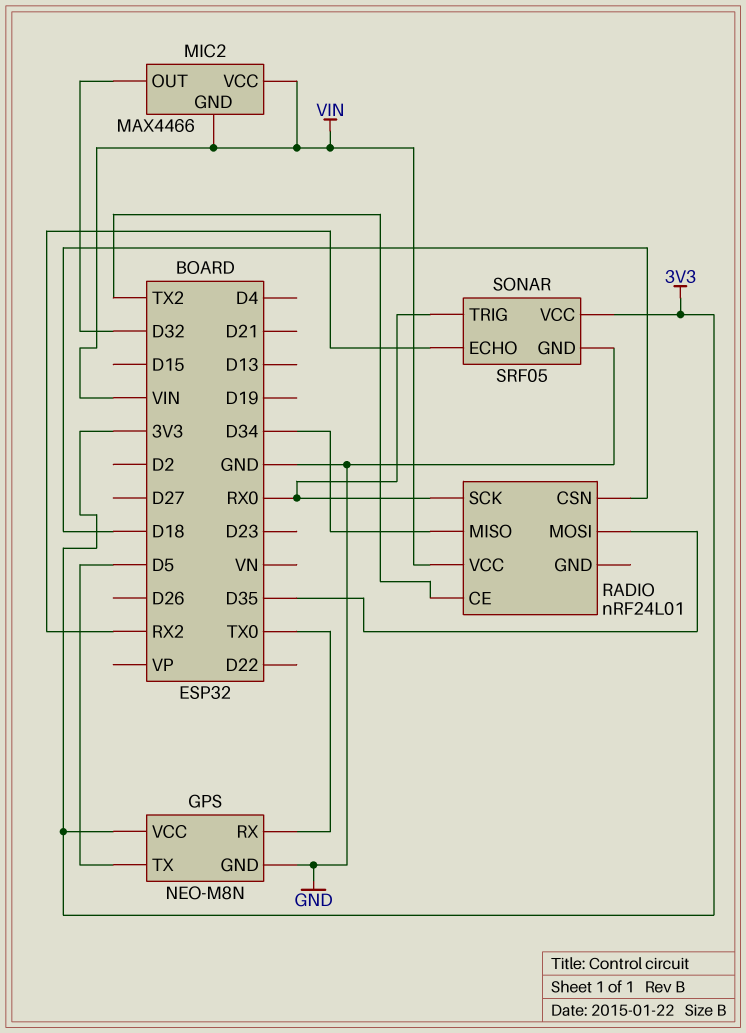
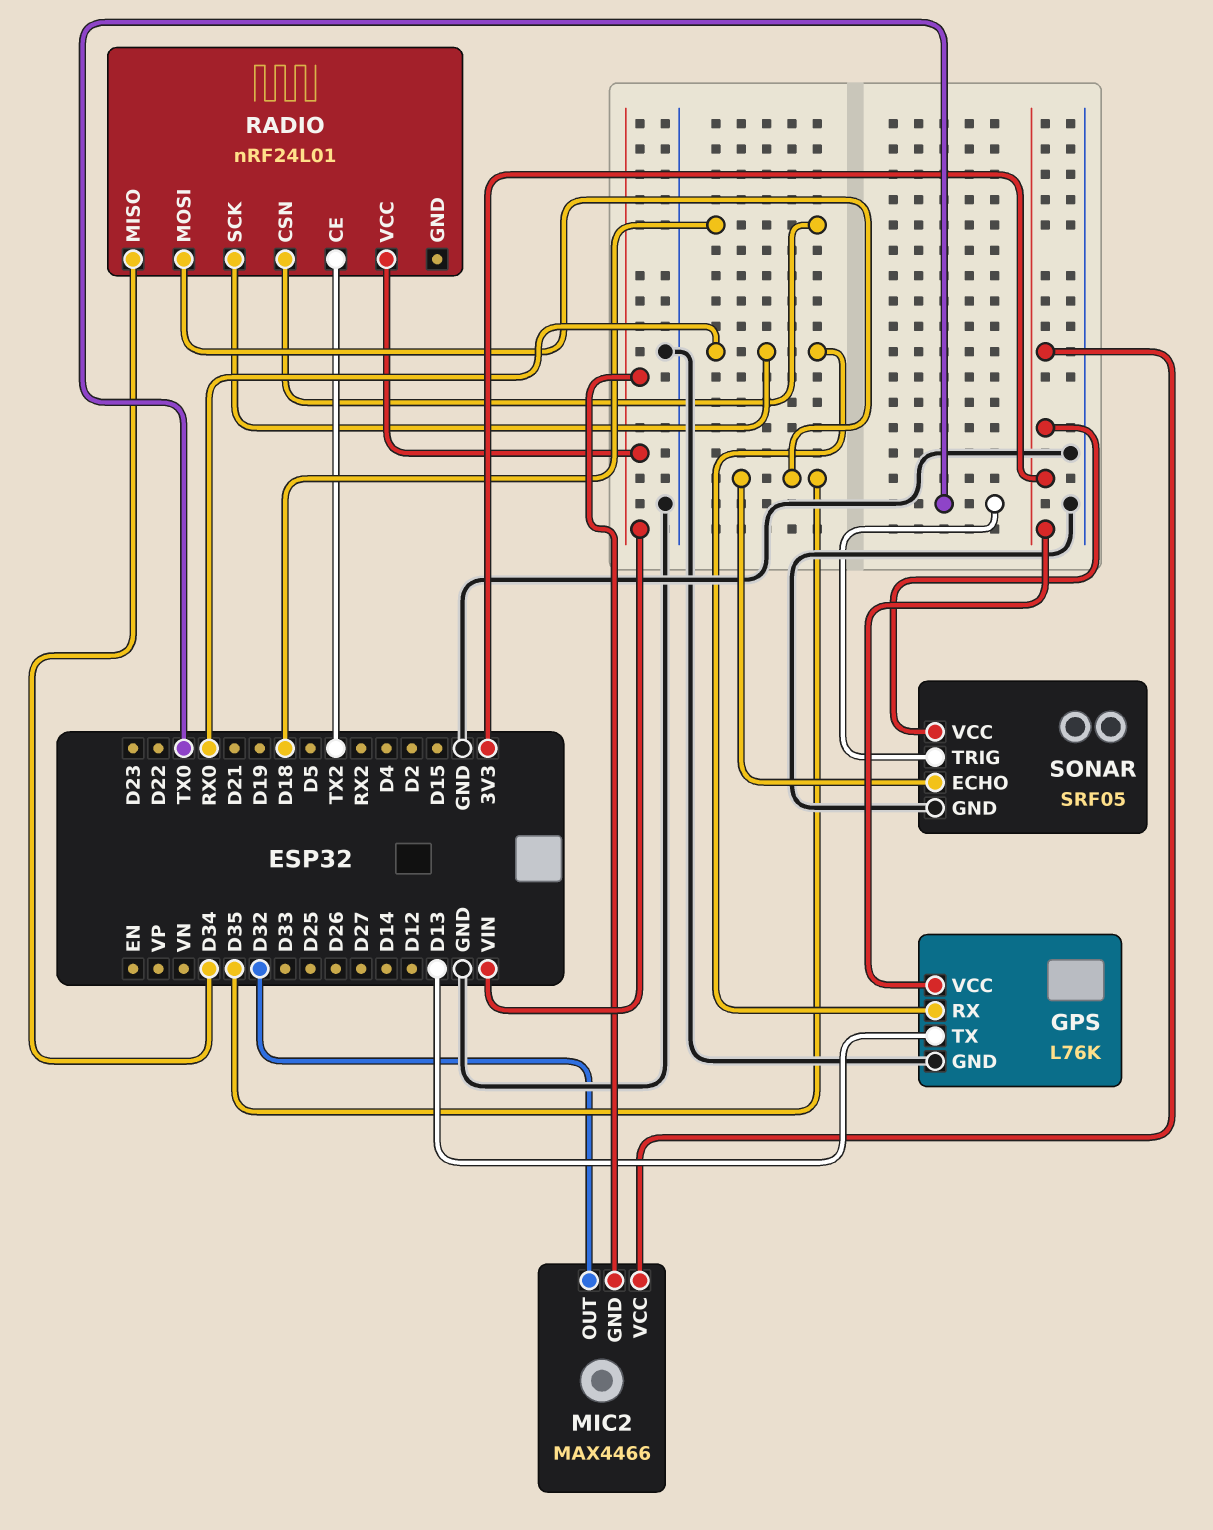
GPS: NEO-M8N -> L76K
GPS pin RX: TX0 -> RX0
GPS pin TX: D5 -> D13
MIC2 pin VCC: VIN -> 3V3
SONAR pin ECHO: RX2 -> D35
SONAR pin TRIG: RX0 -> TX0

